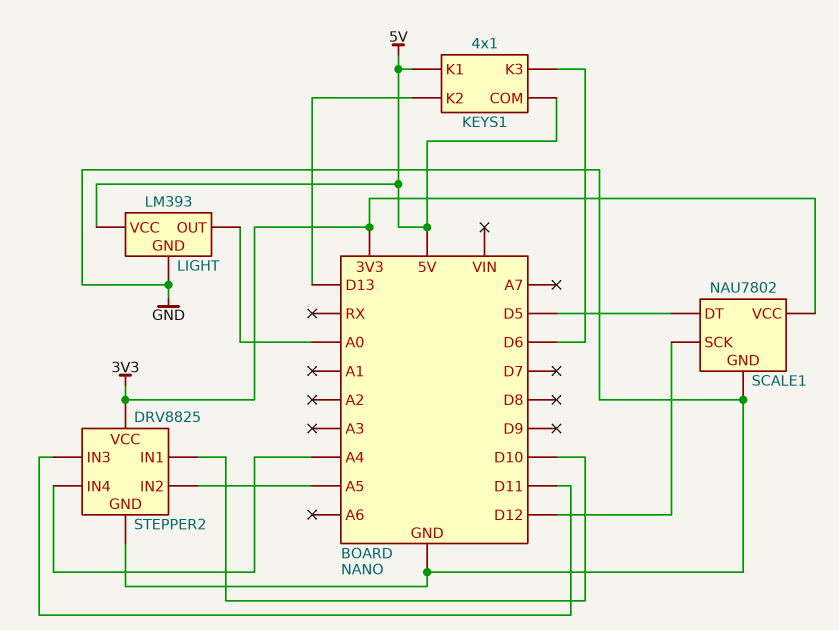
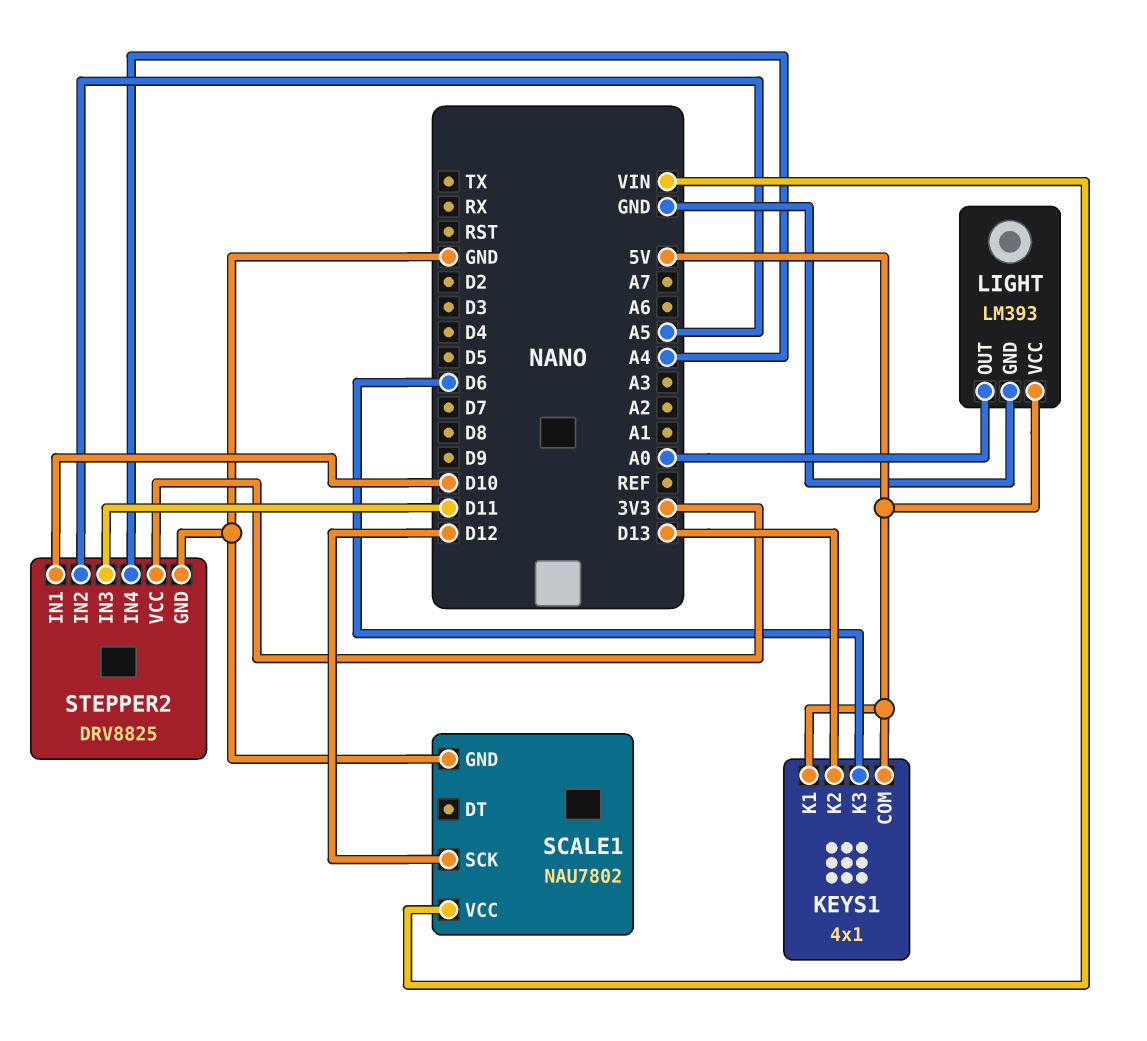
SCALE1 pin DT: D5 -> none
SCALE1 pin VCC: 3V3 -> VIN

